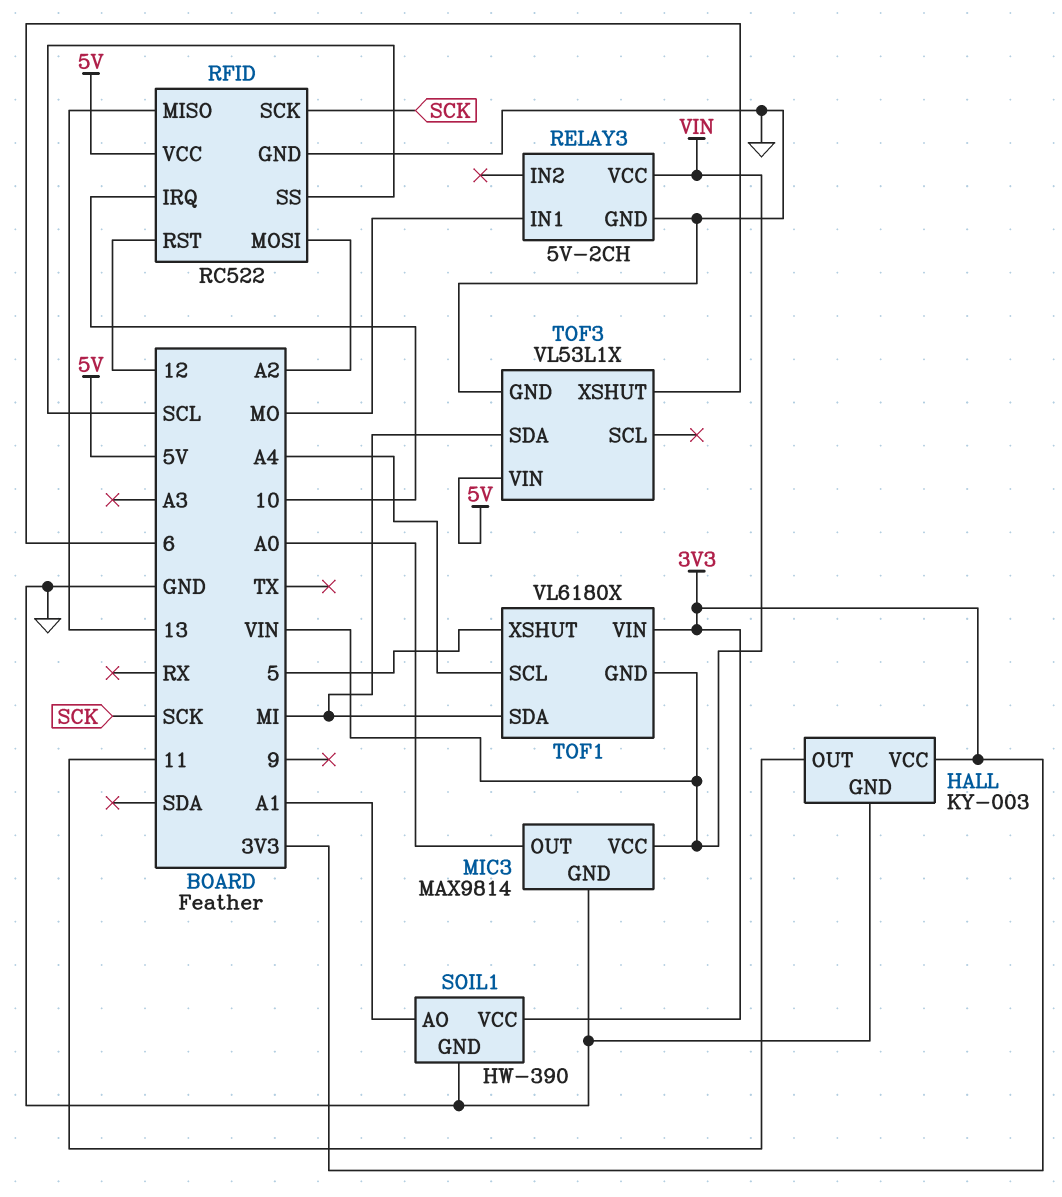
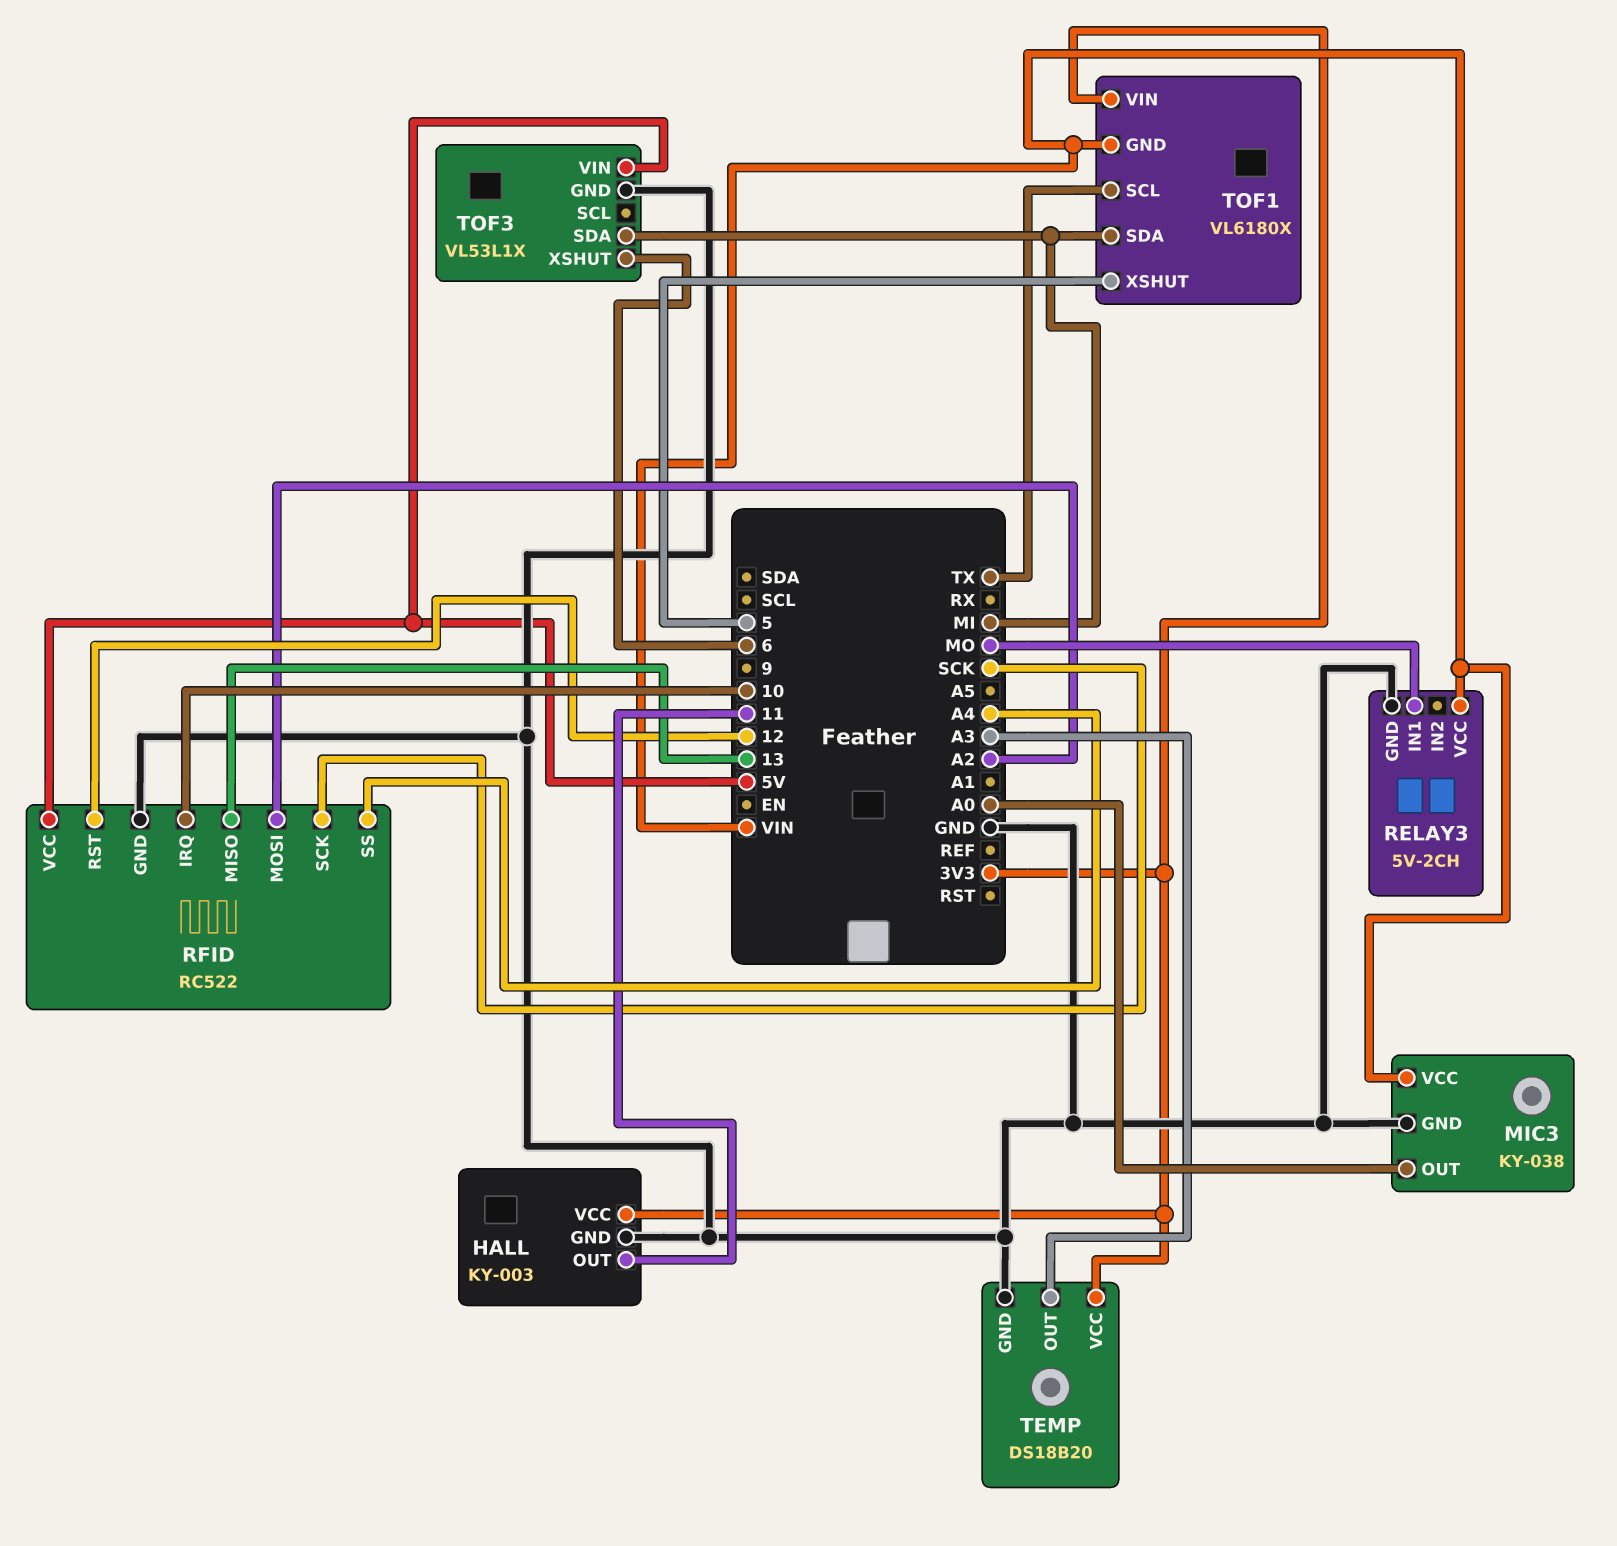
MIC3: MAX9814 -> KY-038
RFID pin SS: SCL -> A4
SOIL1: HW-390 -> none
SOIL1 pin AO: A1 -> none
SOIL1 pin GND: GND -> none
SOIL1 pin VCC: 3V3 -> none
TEMP: none -> DS18B20
TEMP pin GND: none -> GND
TEMP pin OUT: none -> A3
TEMP pin VCC: none -> 3V3
TOF1 pin SCL: A4 -> TX

